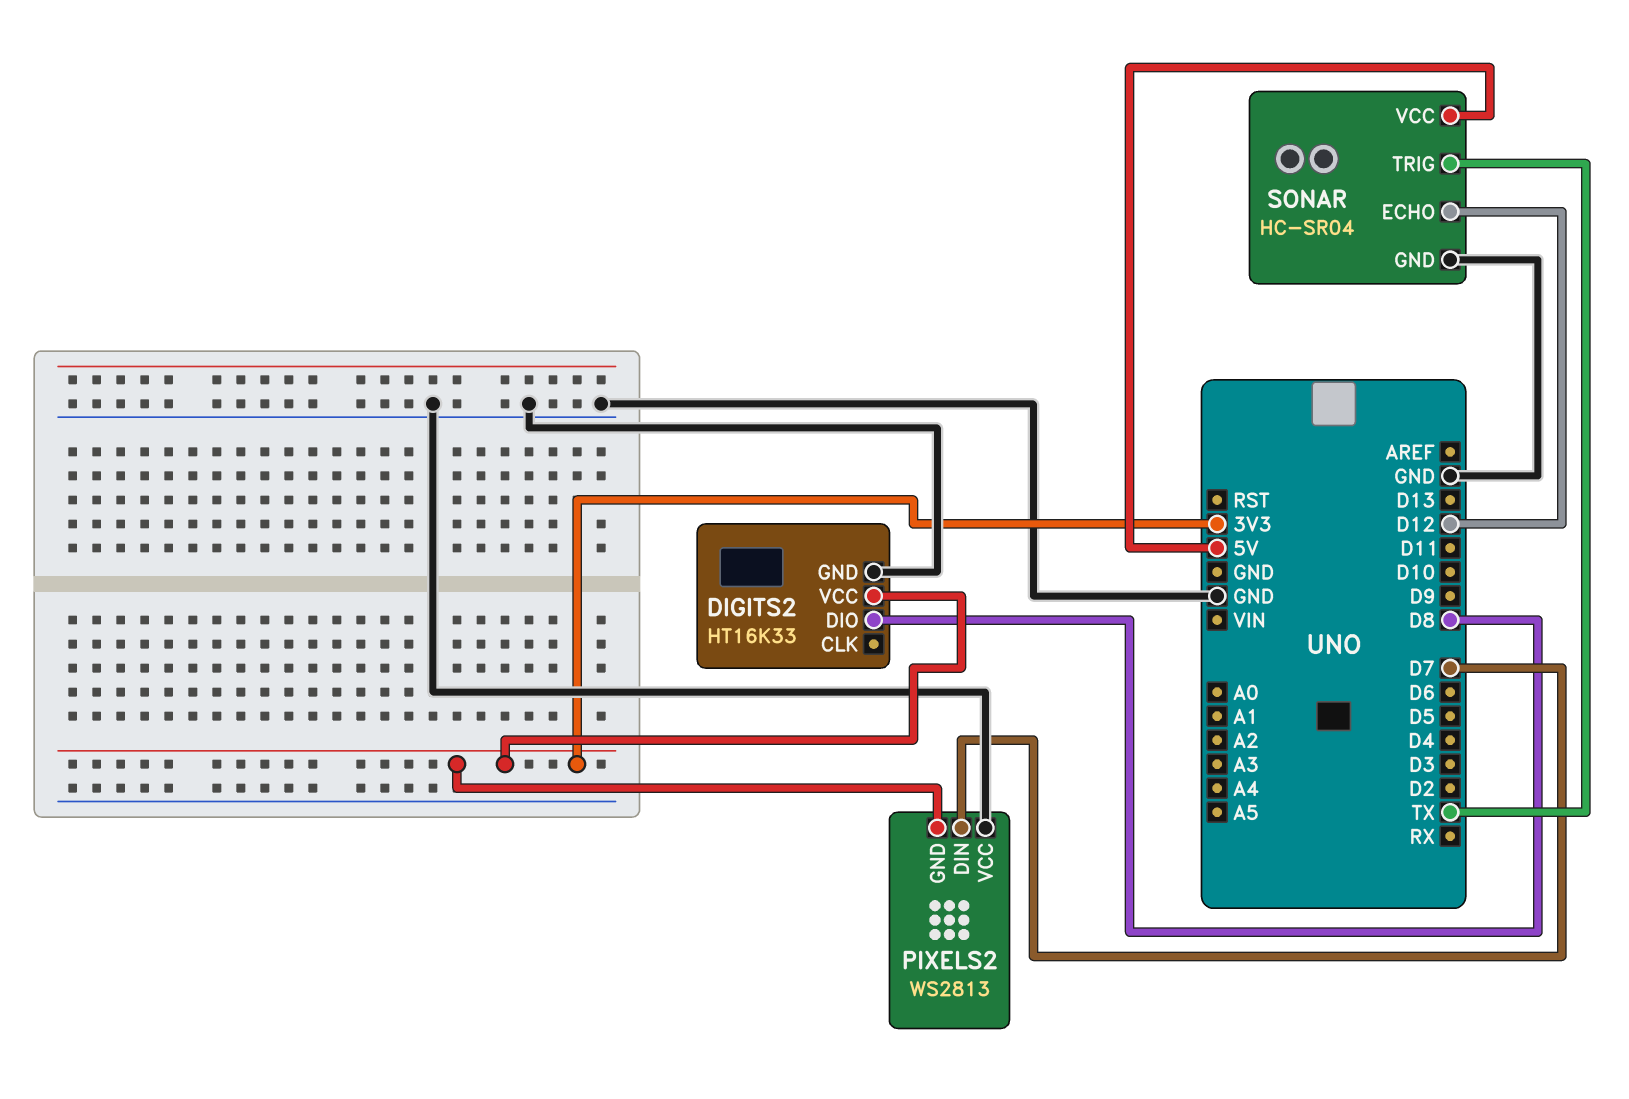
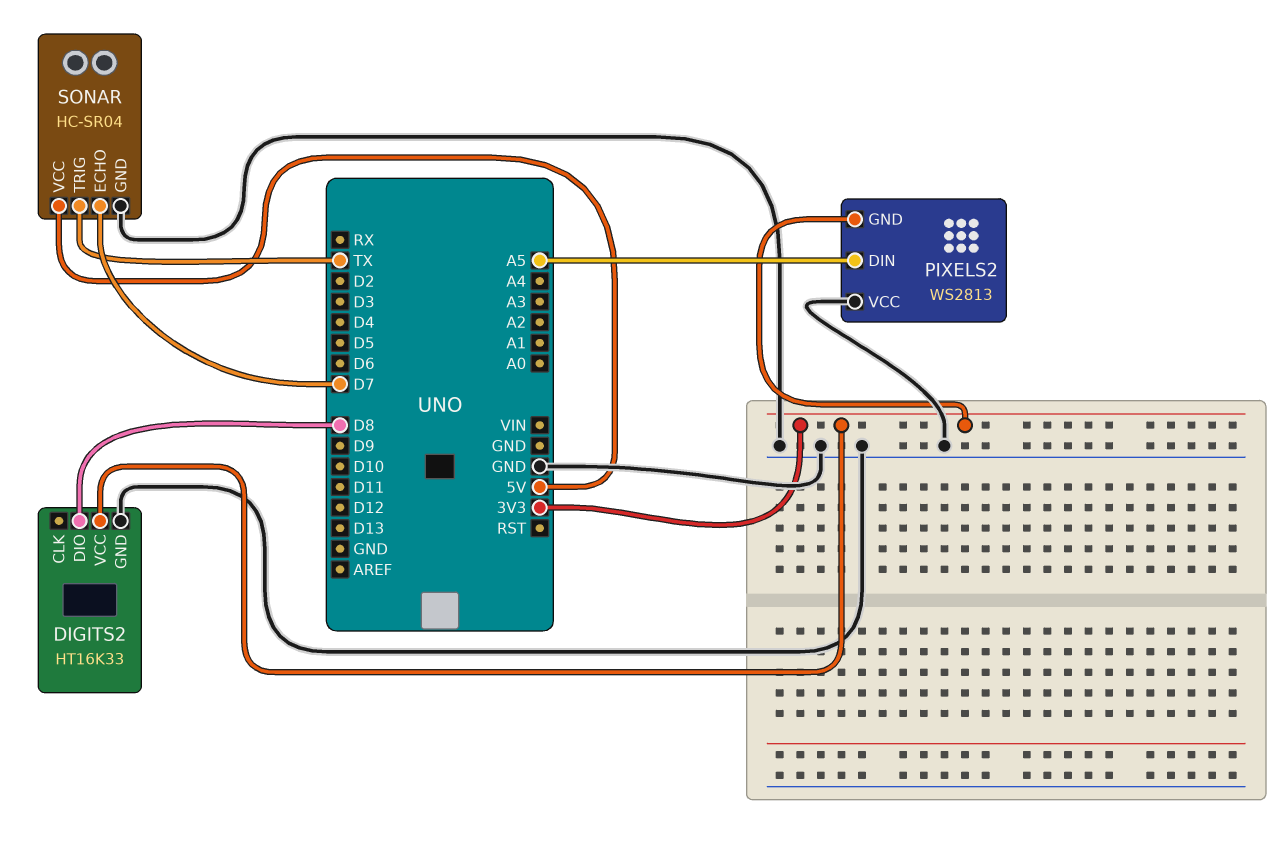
PIXELS2 pin DIN: D7 -> A5
SONAR pin ECHO: D12 -> D7

